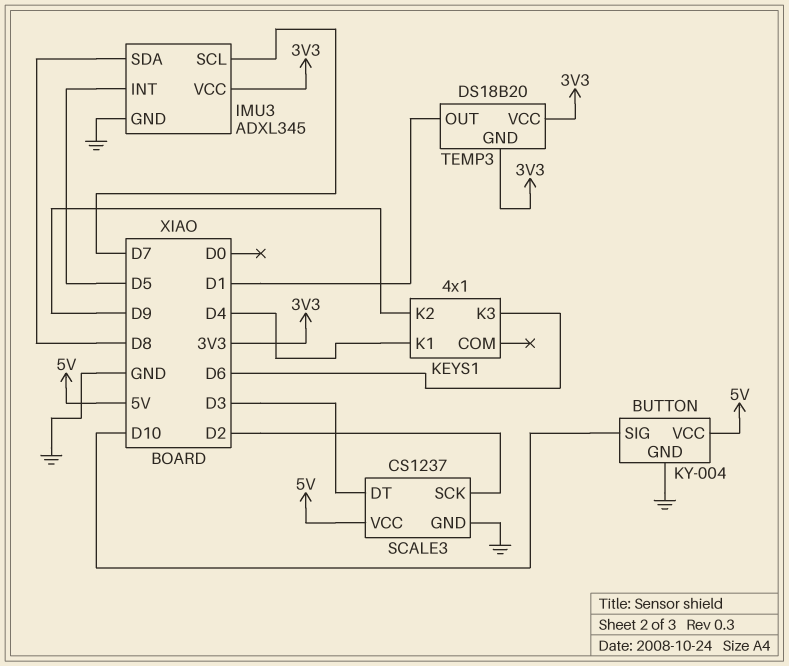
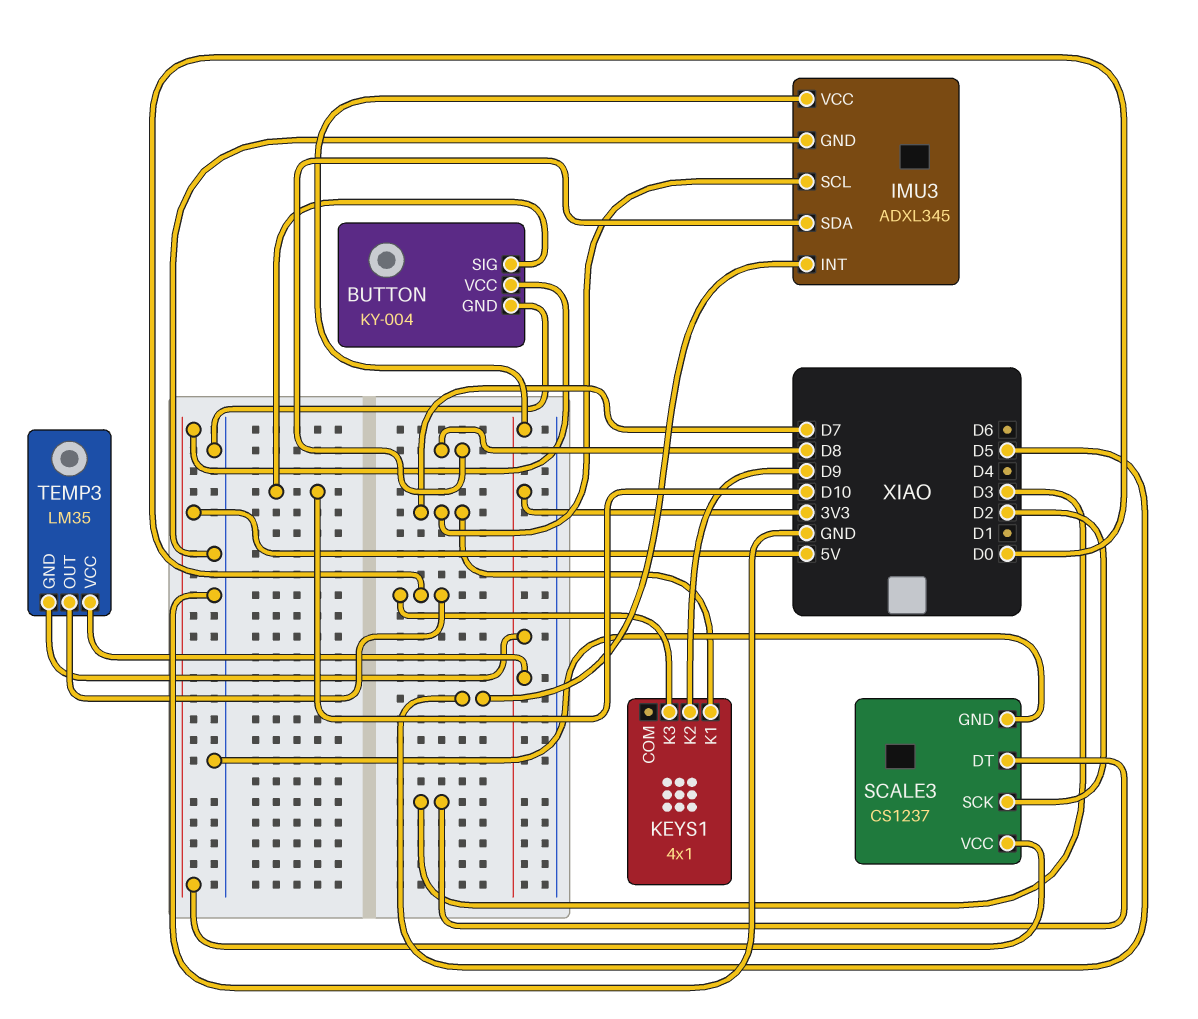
KEYS1 pin K1: D4 -> D7
KEYS1 pin K3: D6 -> D0
TEMP3: DS18B20 -> LM35
TEMP3 pin OUT: D1 -> D0

